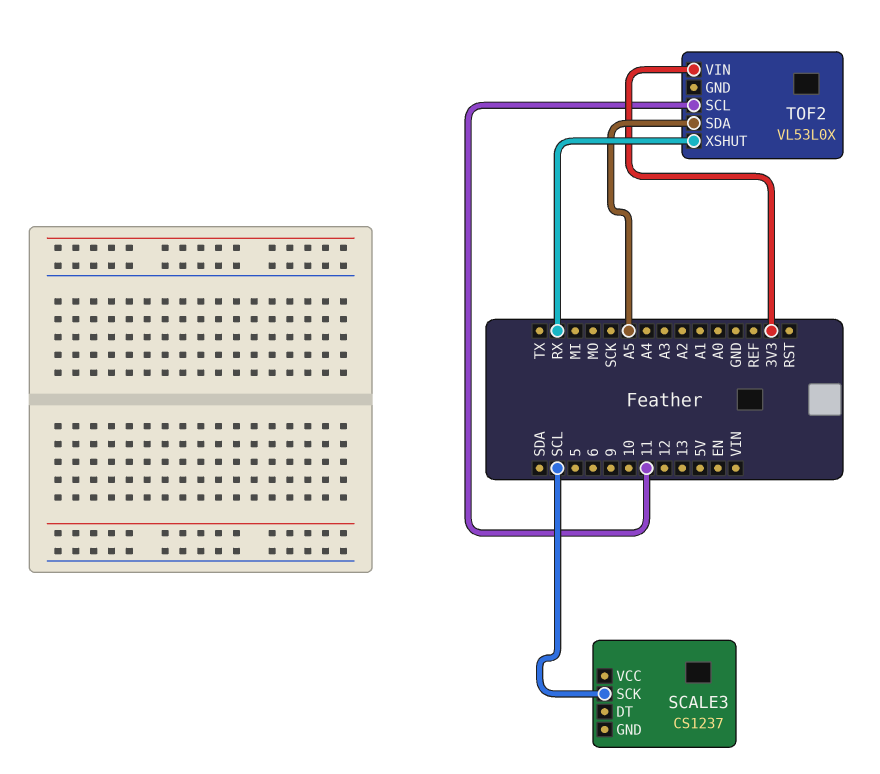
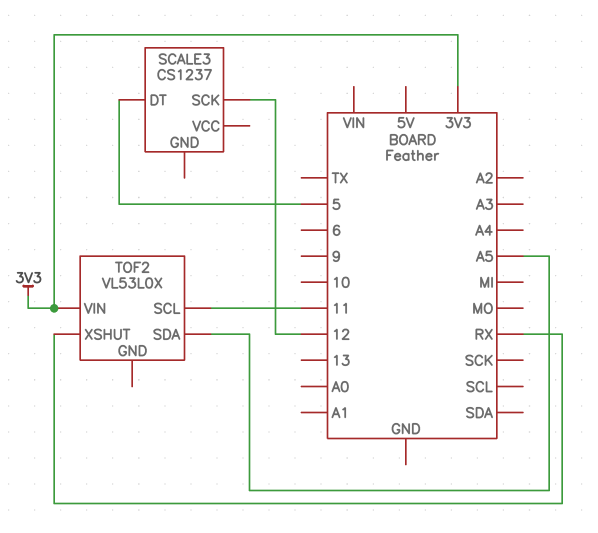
SCALE3 pin DT: none -> 5
SCALE3 pin SCK: SCL -> 12

